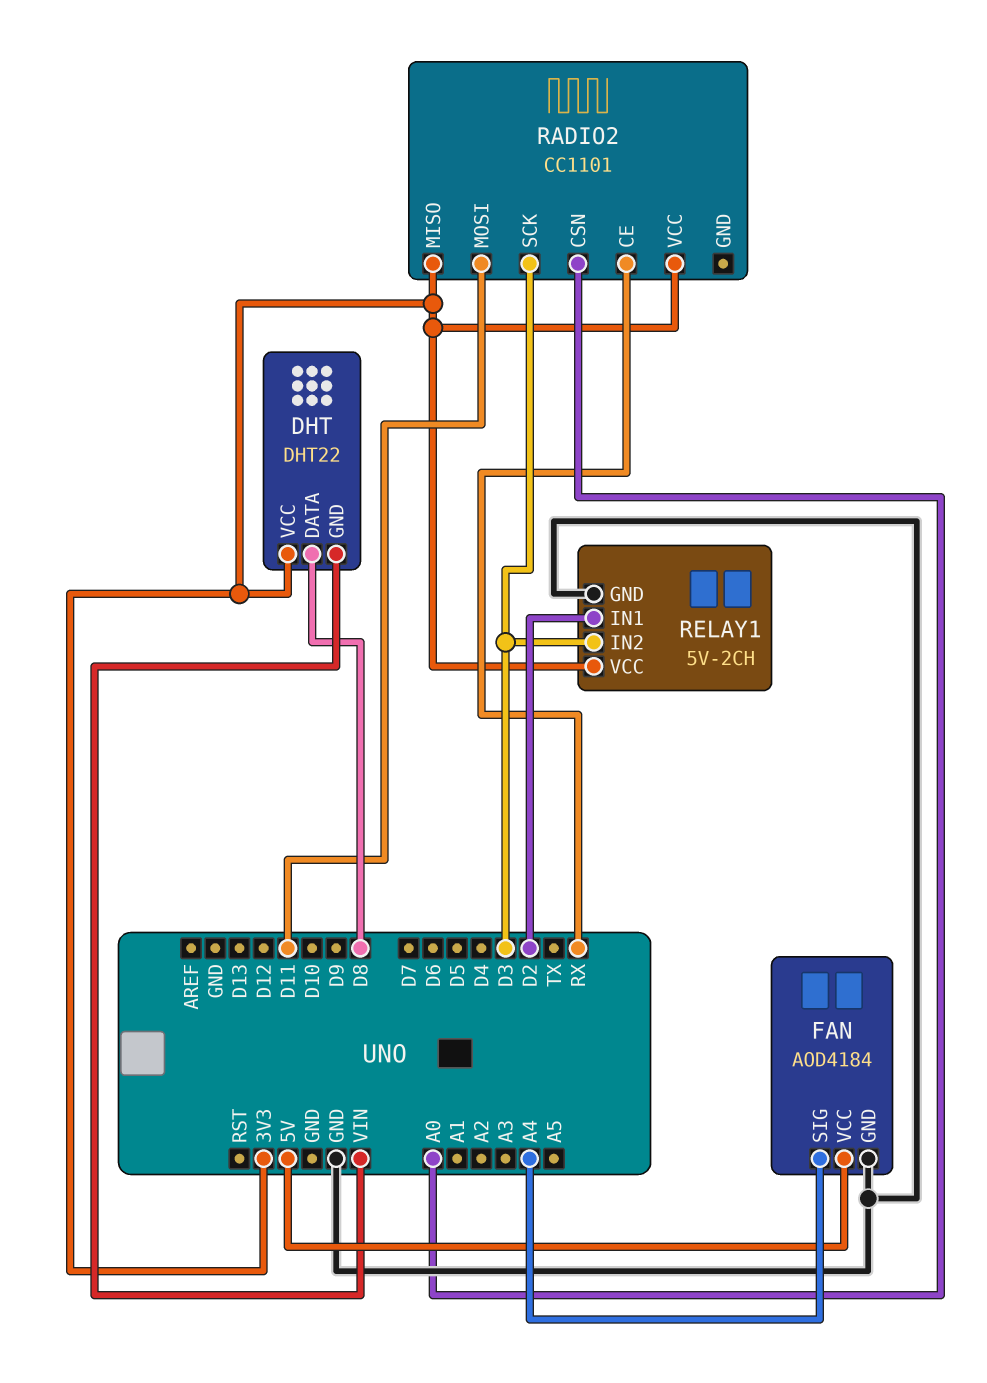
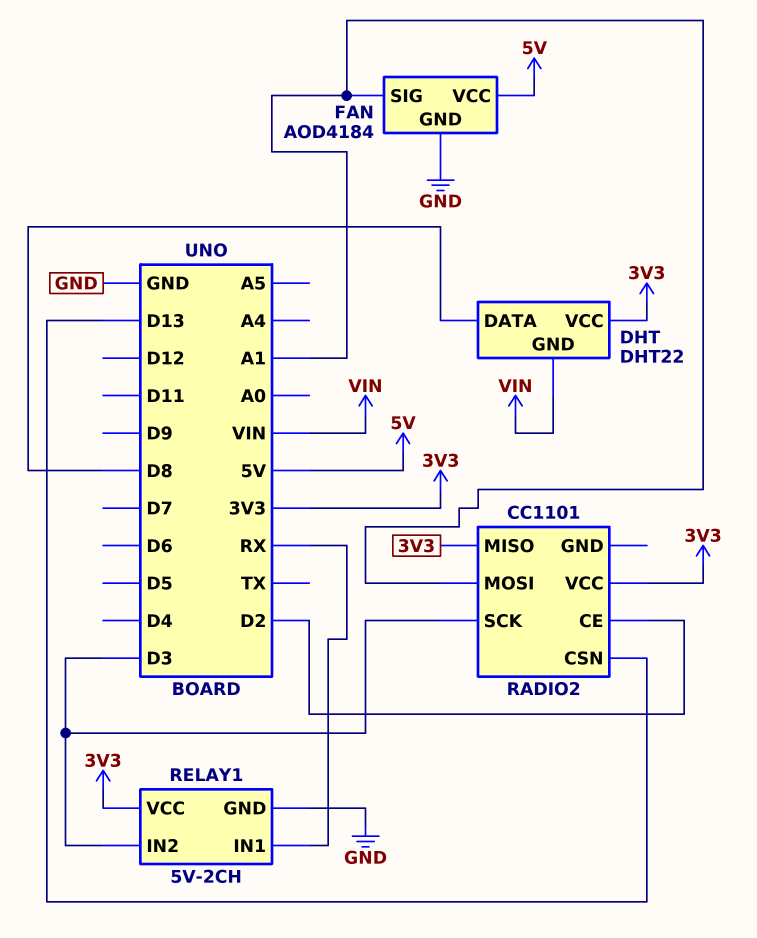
FAN pin SIG: A4 -> A1
RADIO2 pin CE: RX -> D2
RADIO2 pin CSN: A0 -> D13
RADIO2 pin MOSI: D11 -> A1
RELAY1 pin IN1: D2 -> RX

